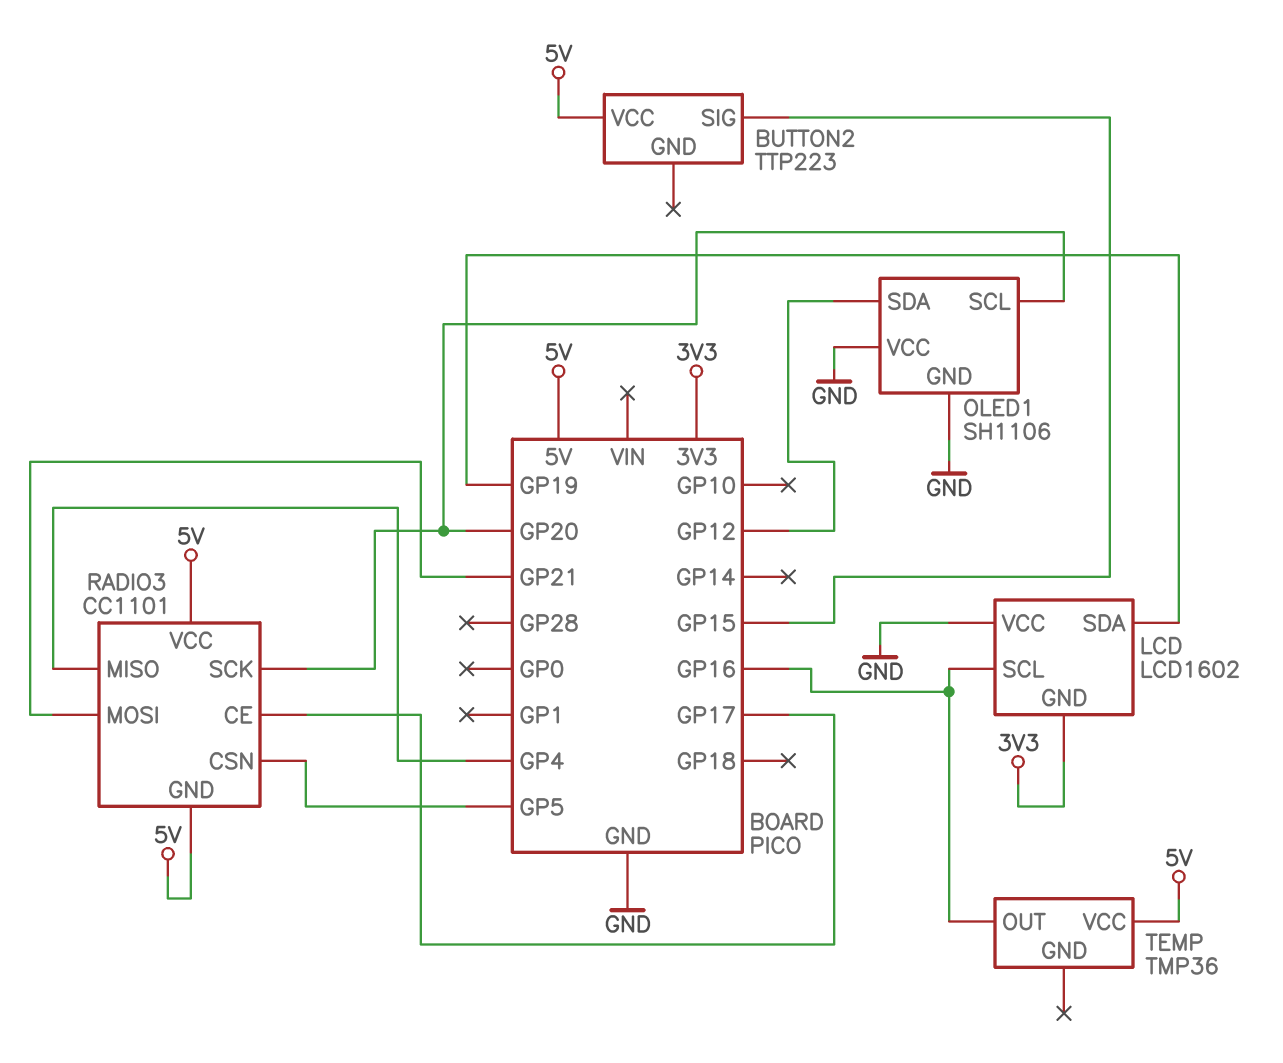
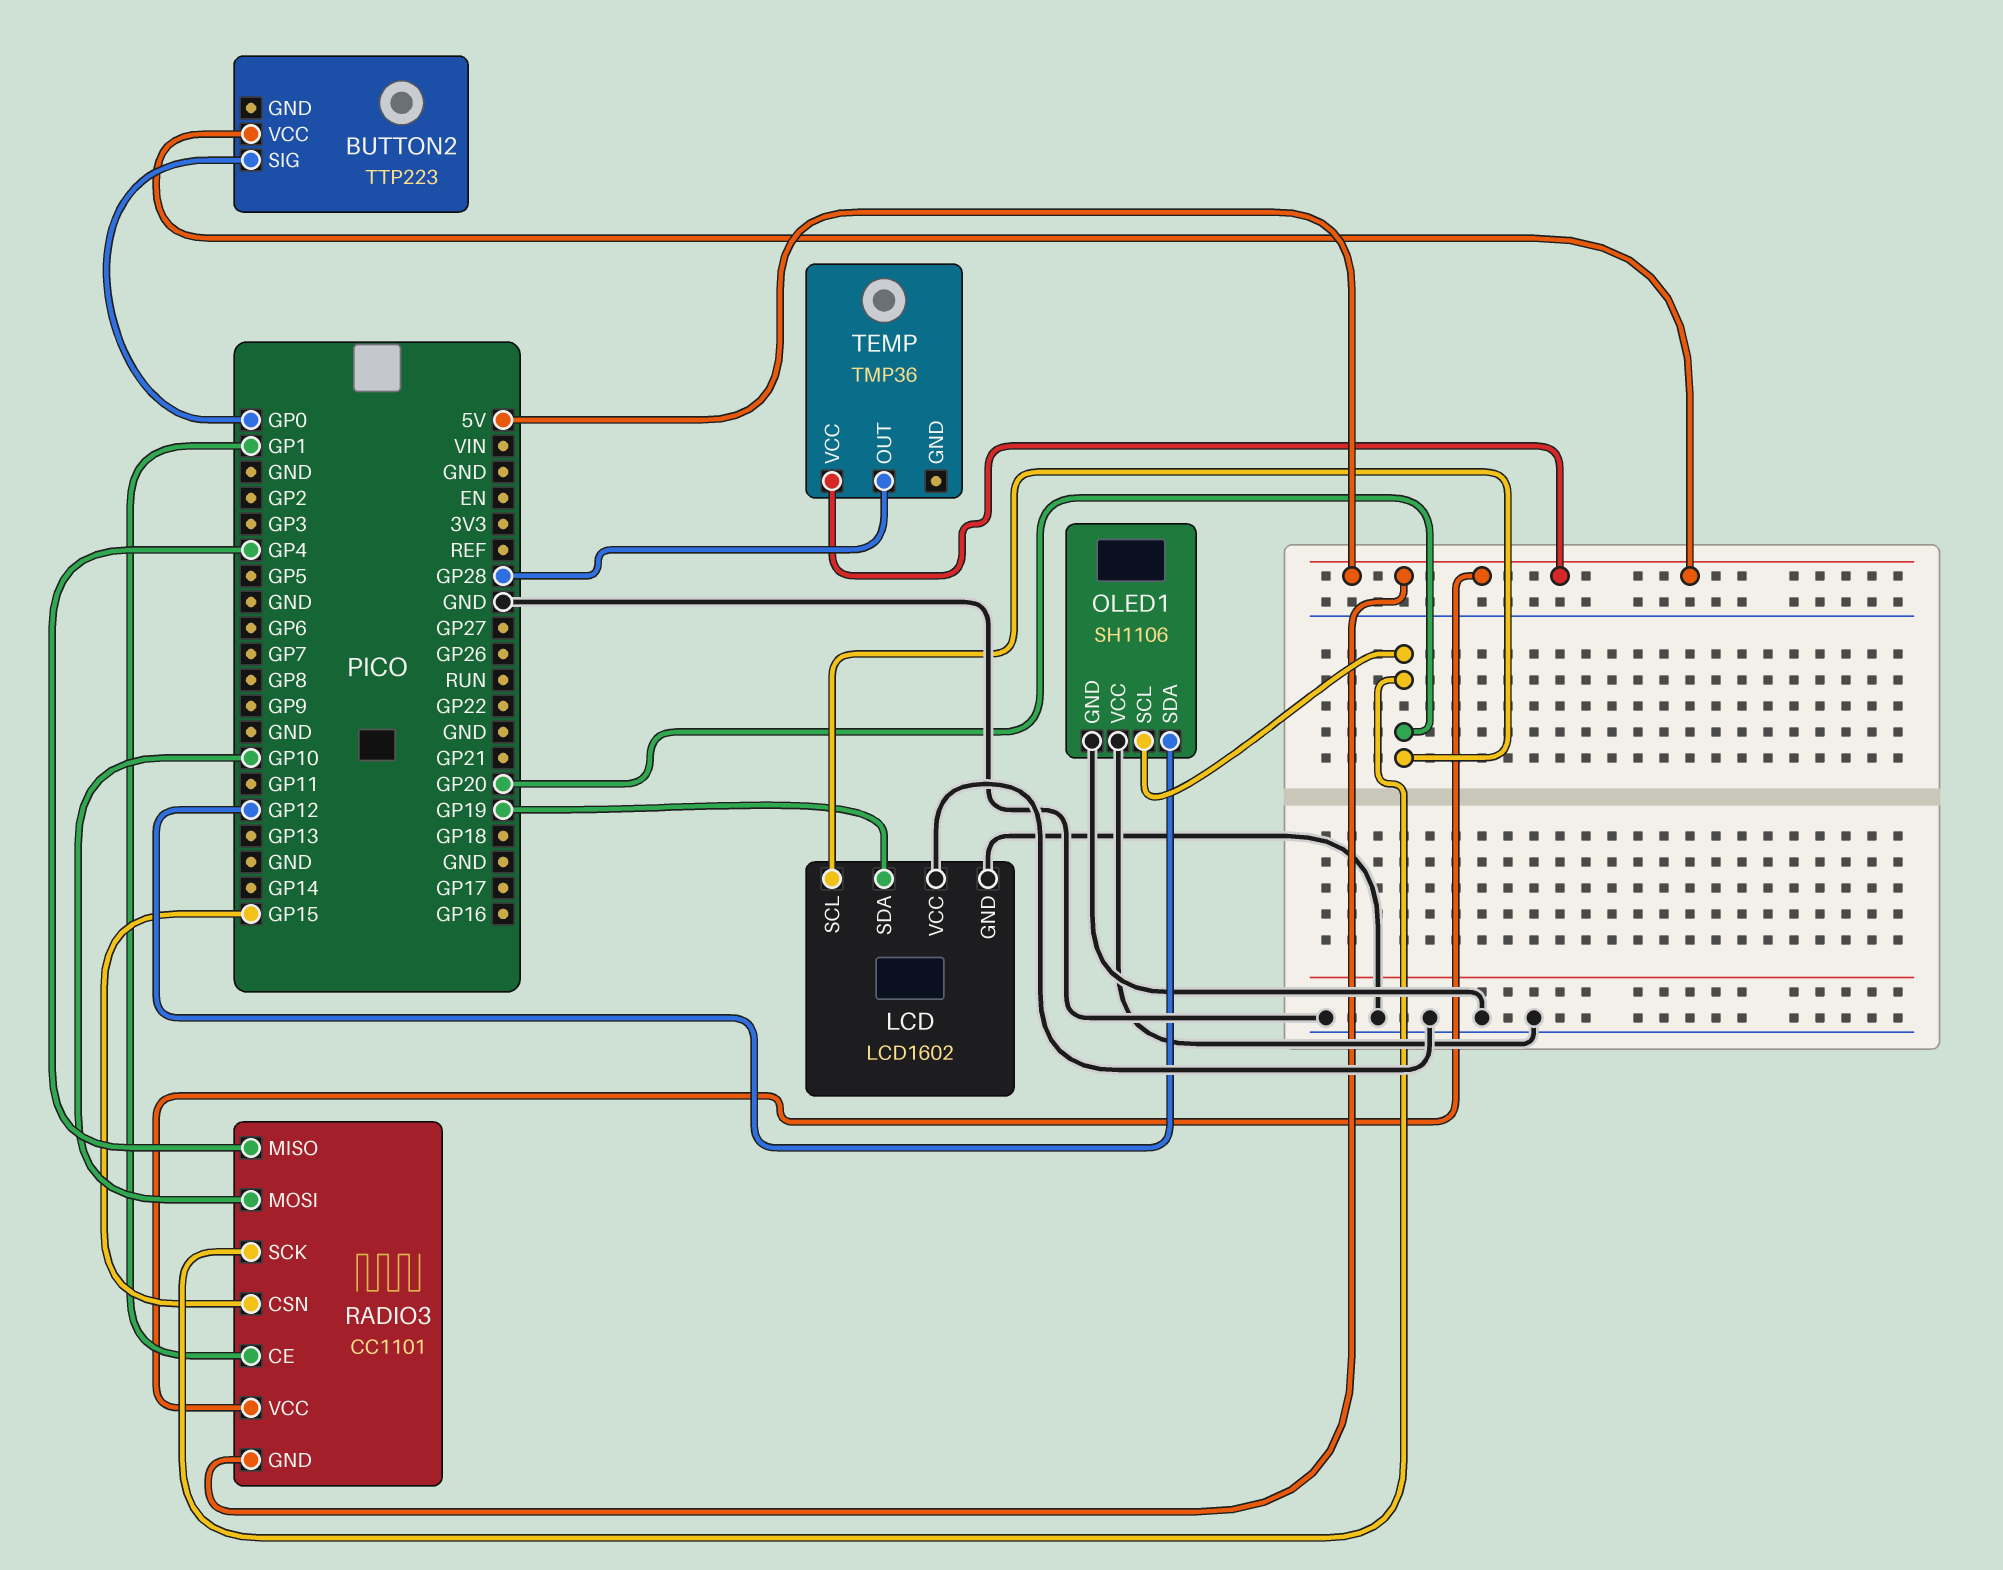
BUTTON2 pin SIG: GP15 -> GP0
LCD pin GND: 3V3 -> GND
LCD pin SCL: GP16 -> GP20
RADIO3 pin CE: GP17 -> GP1
RADIO3 pin CSN: GP5 -> GP15
RADIO3 pin MOSI: GP21 -> GP10
TEMP pin OUT: GP16 -> GP28

